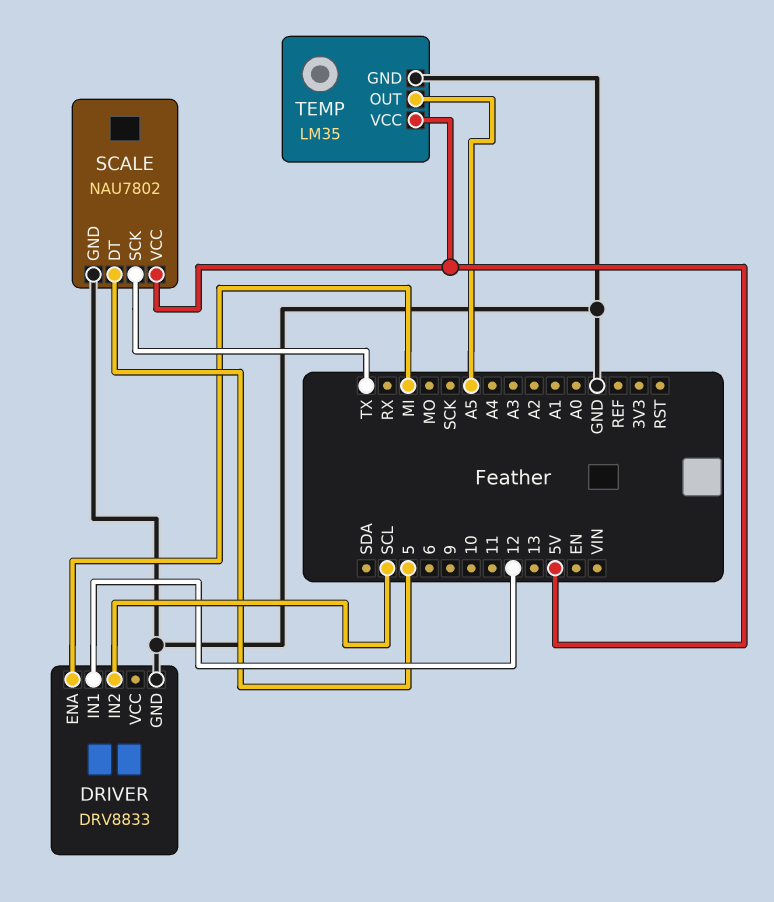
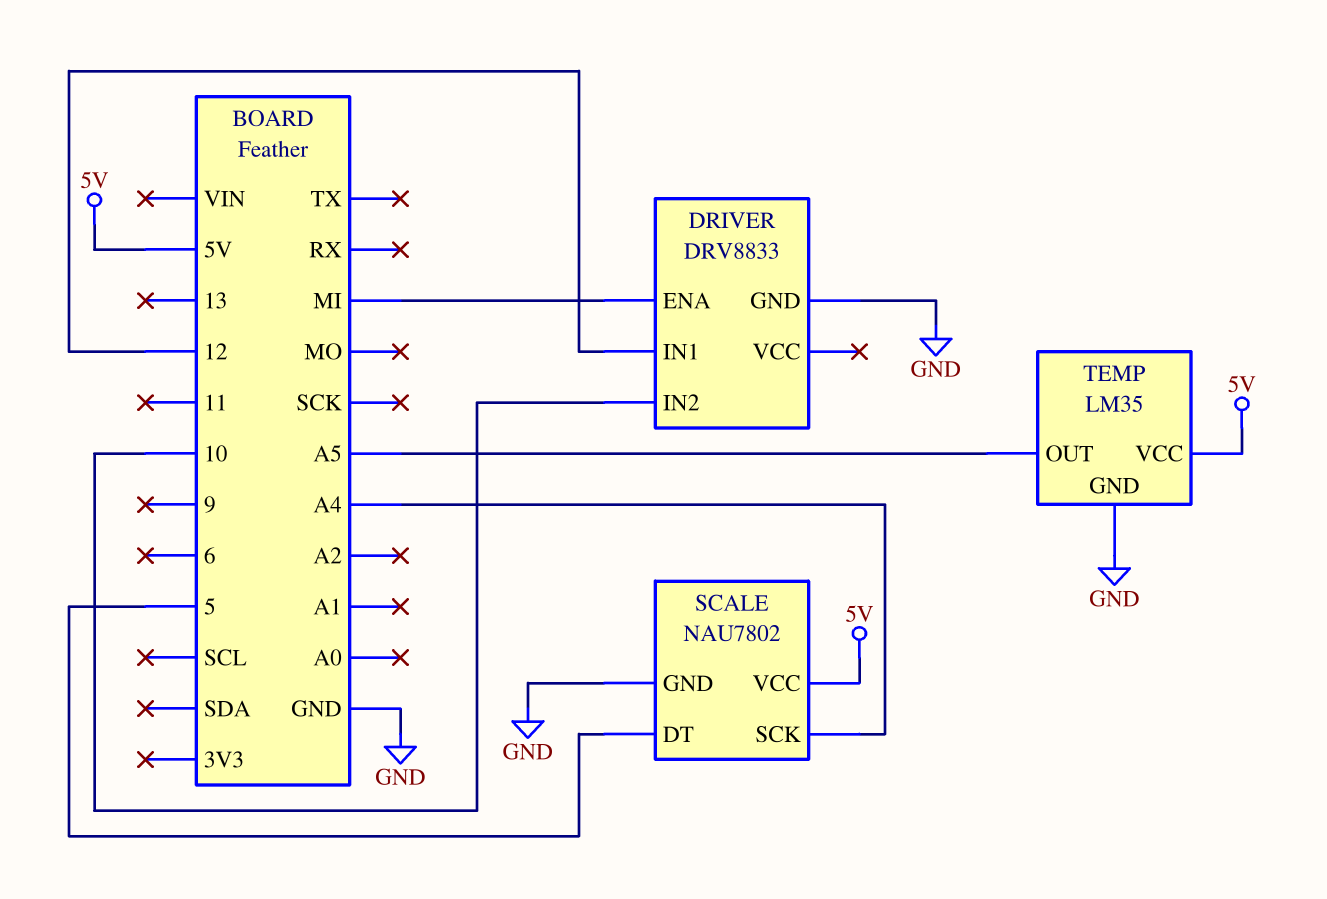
DRIVER pin IN2: SCL -> 10
SCALE pin SCK: TX -> A4

